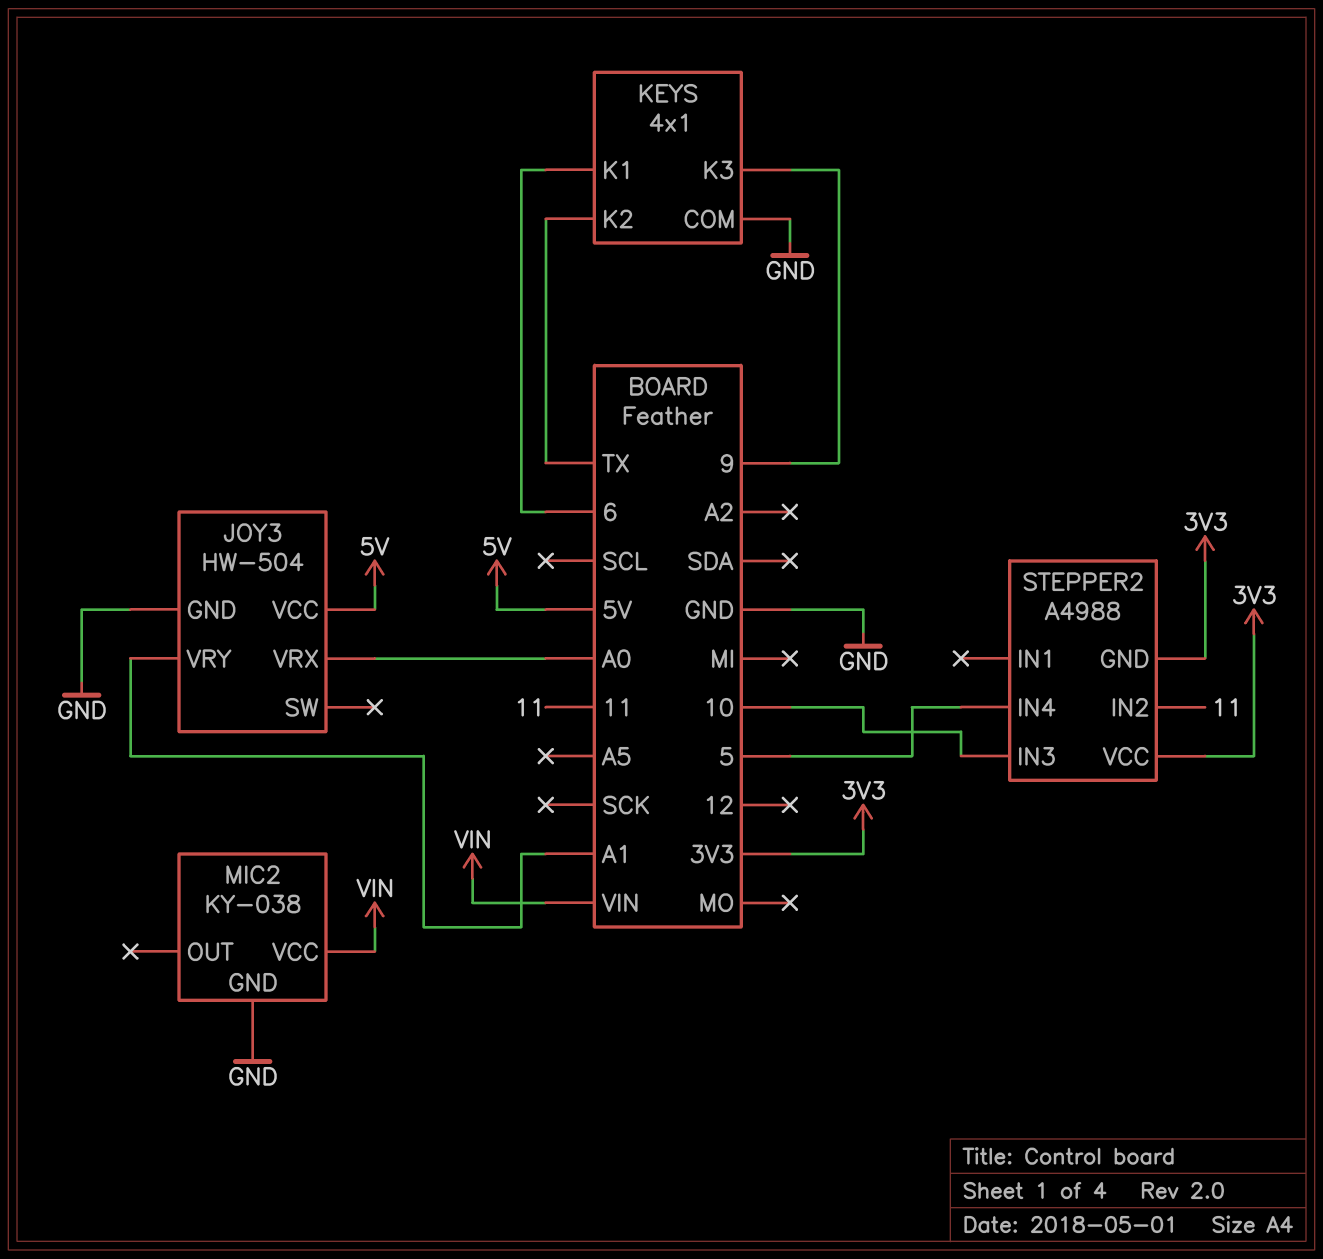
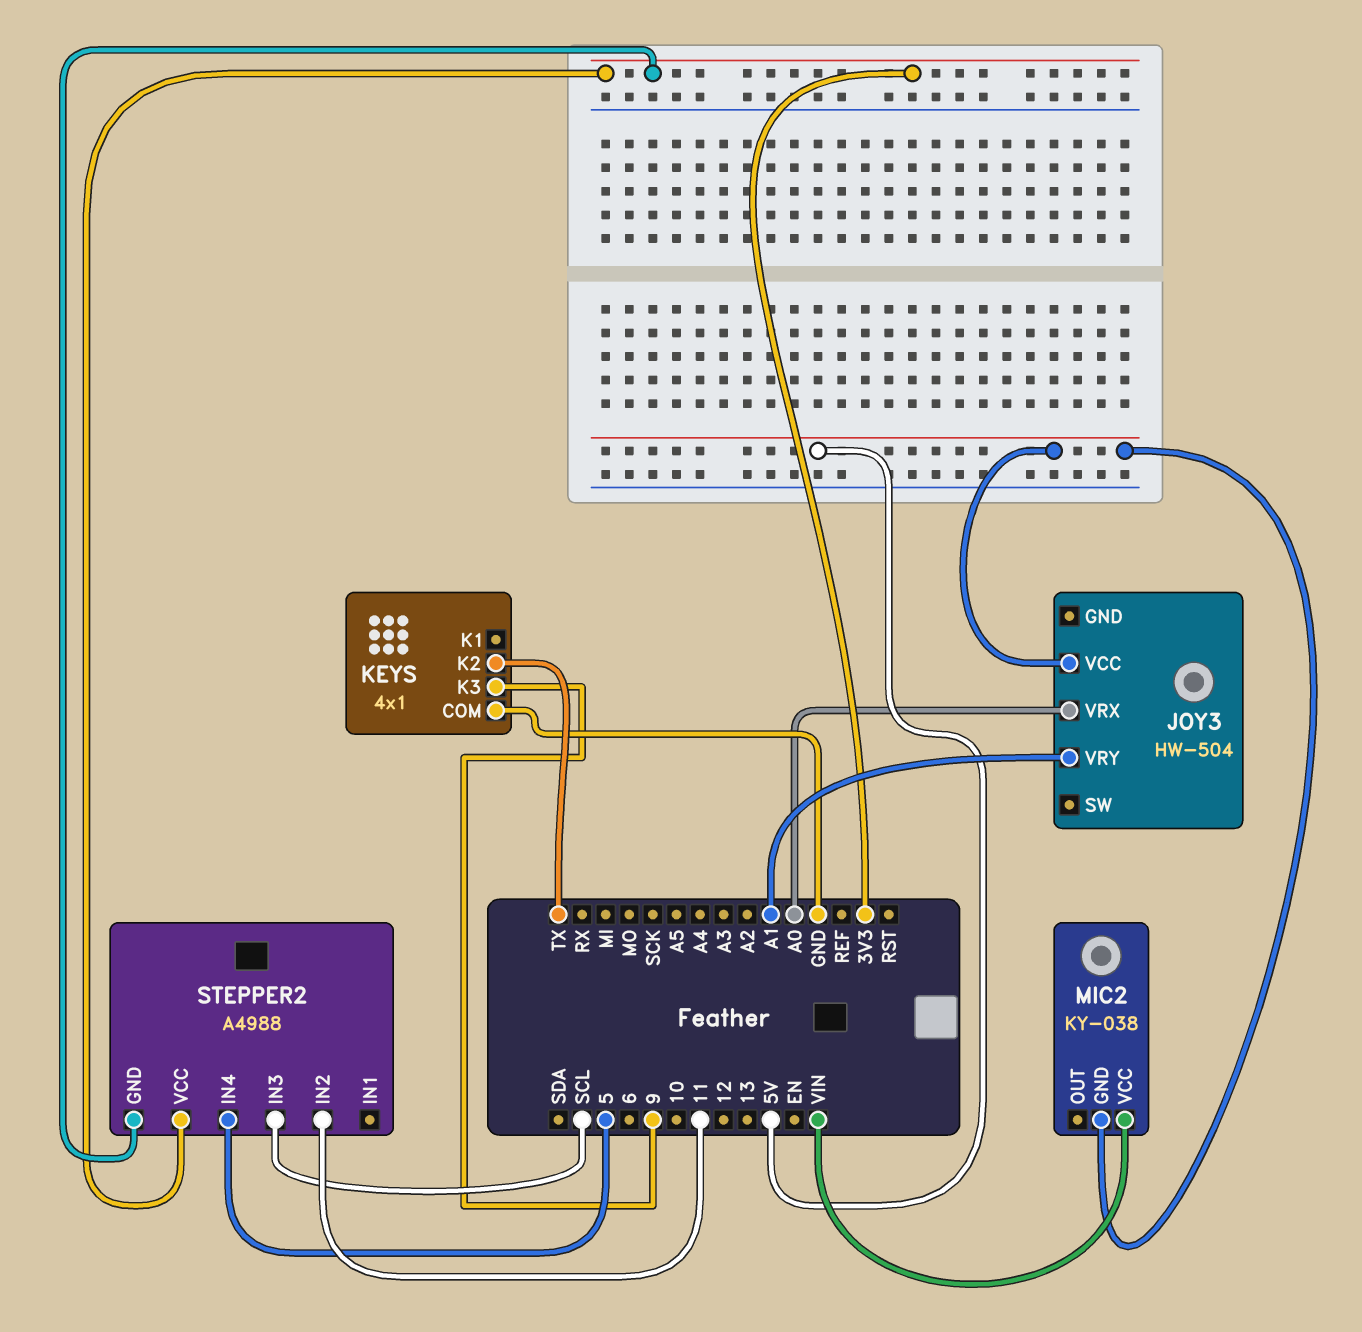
JOY3 pin GND: GND -> none
KEYS pin K1: 6 -> none
MIC2 pin GND: GND -> 5V
STEPPER2 pin IN3: 10 -> SCL

